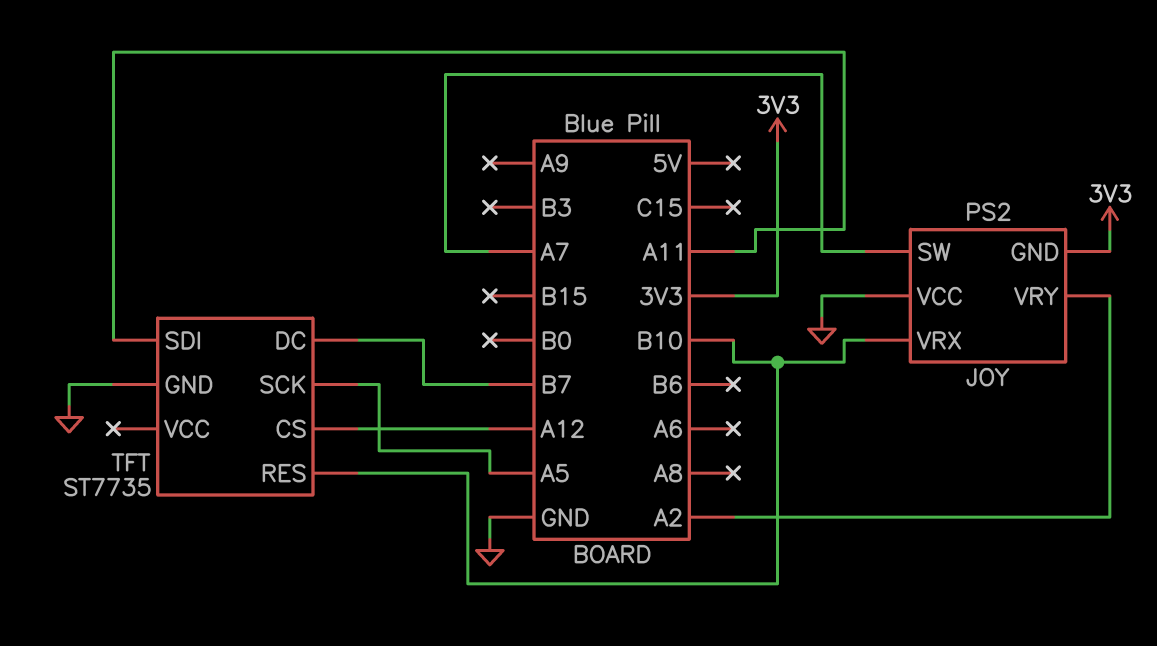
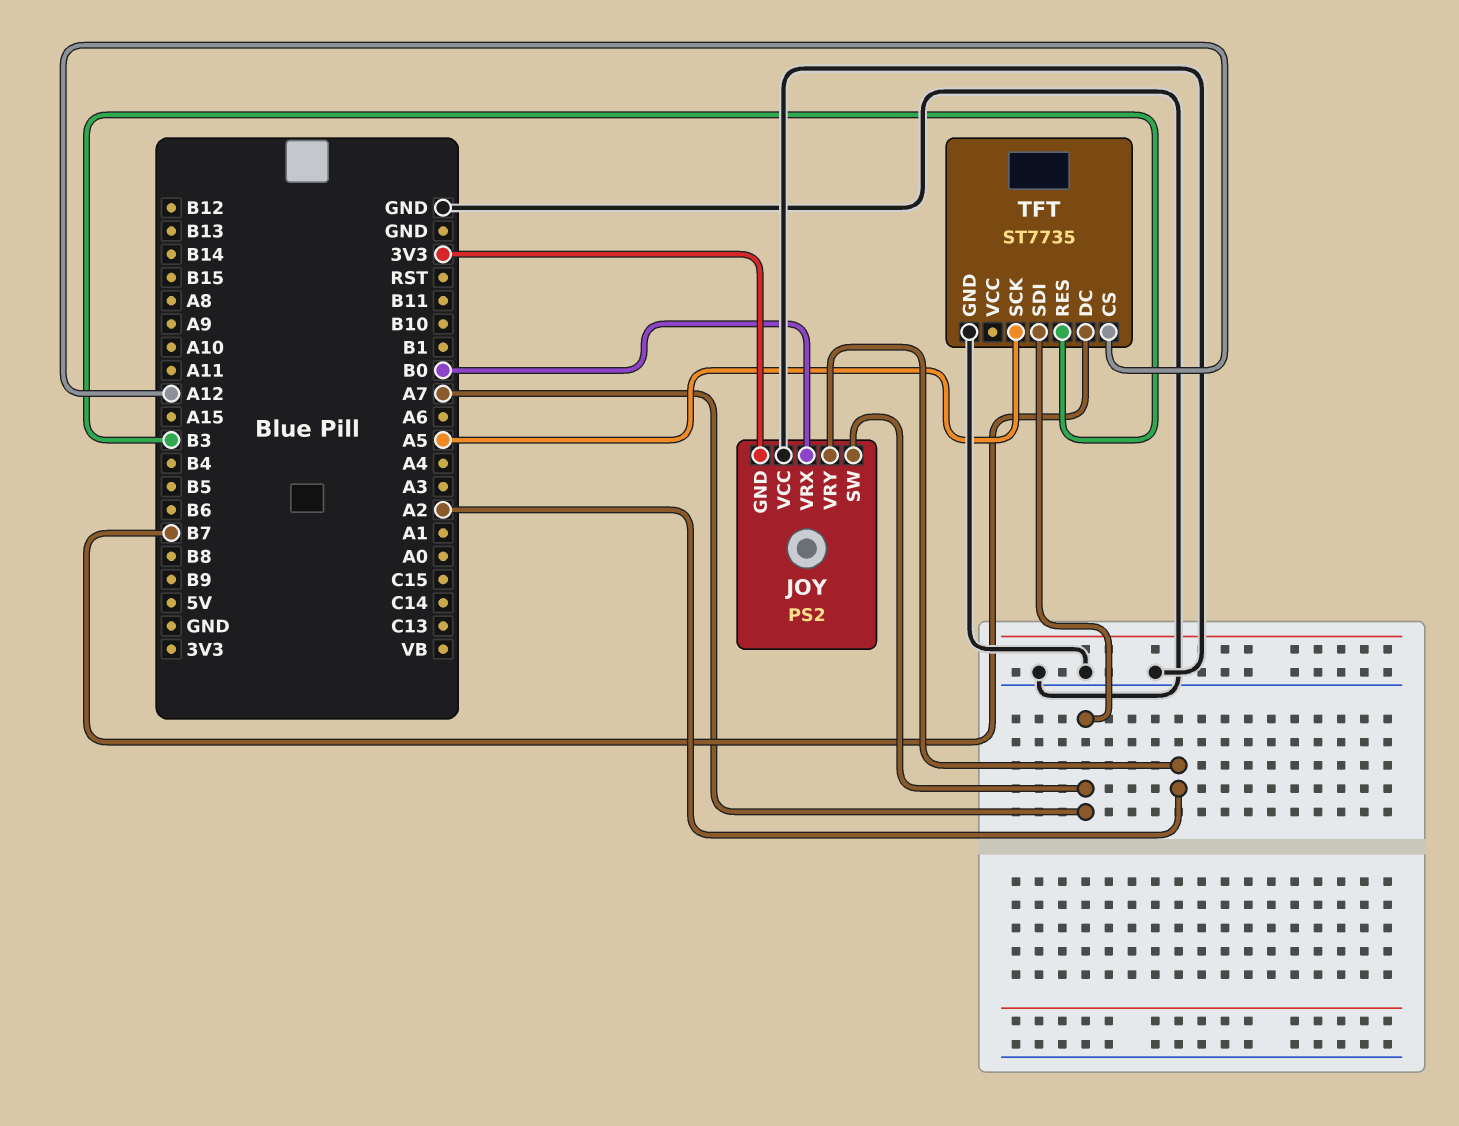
JOY pin VRX: B10 -> B0
TFT pin RES: B10 -> B3
TFT pin SDI: A11 -> A7

